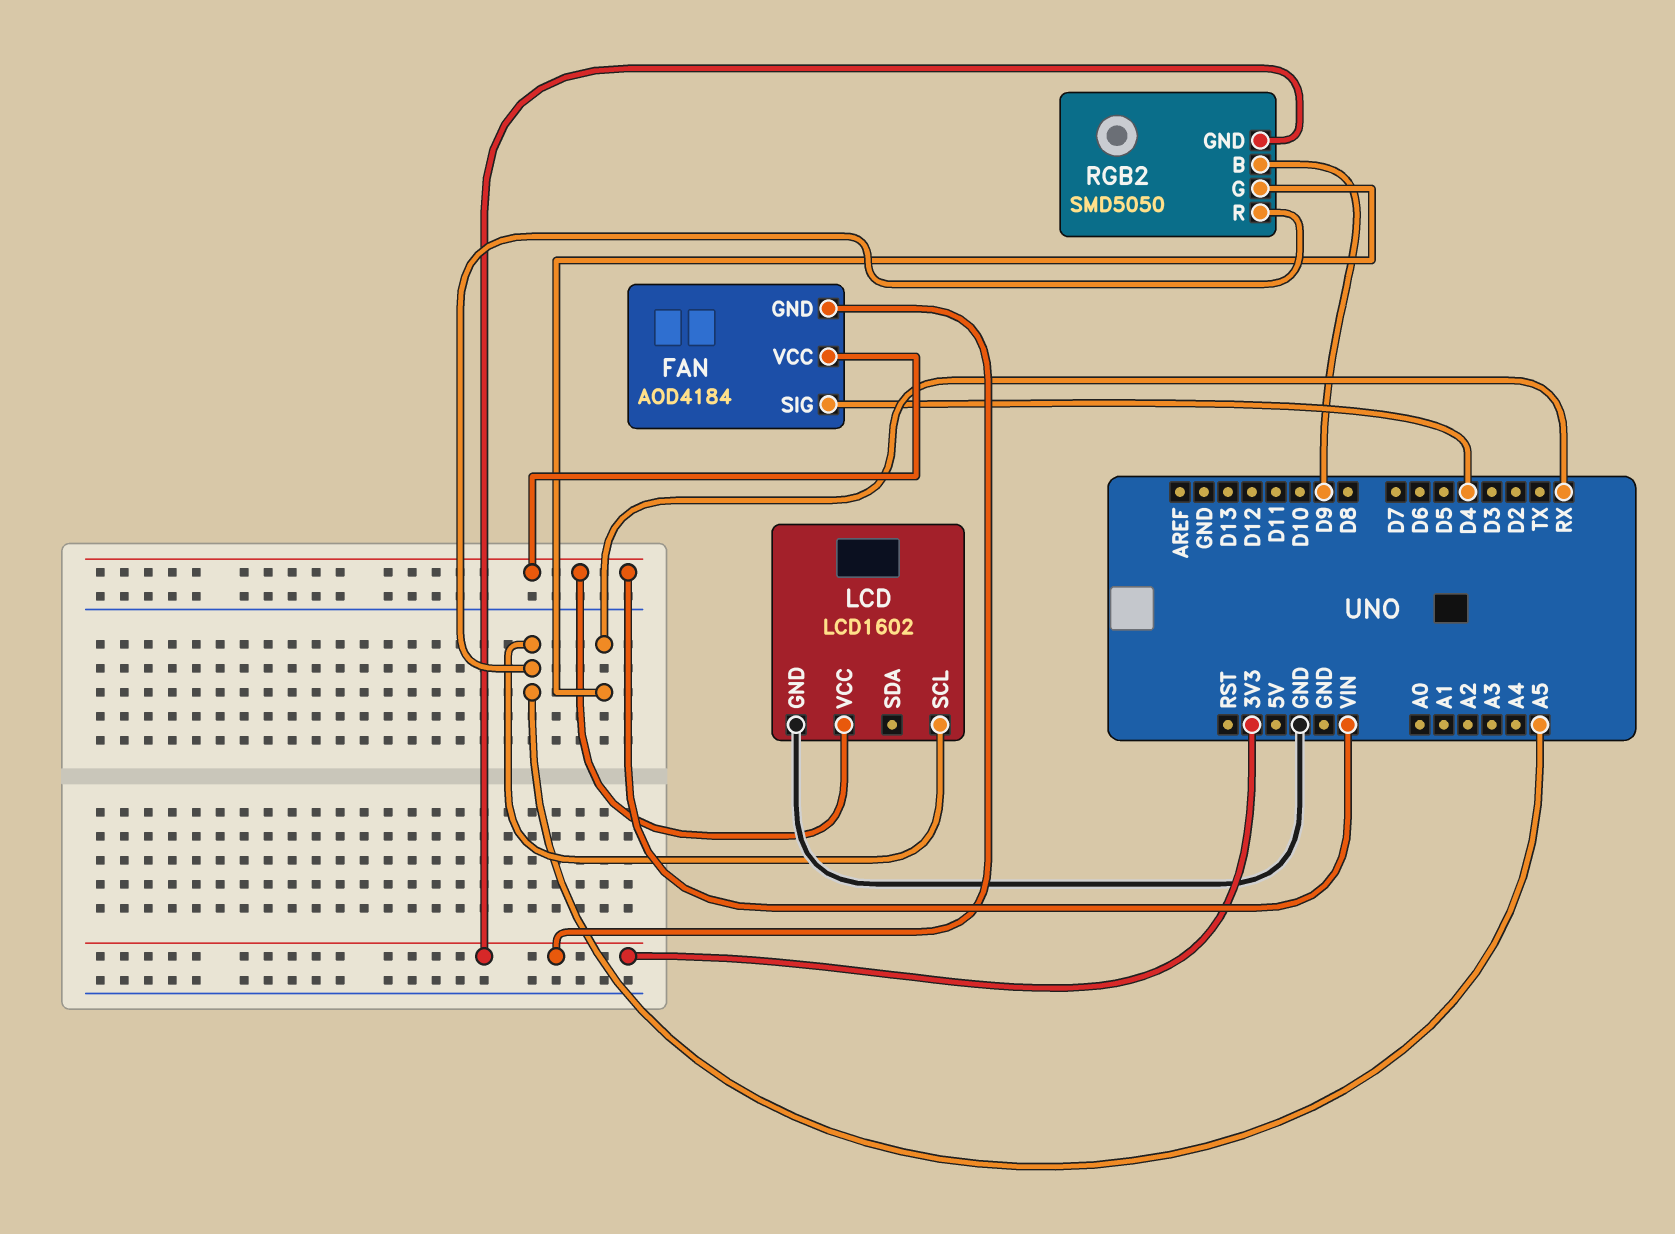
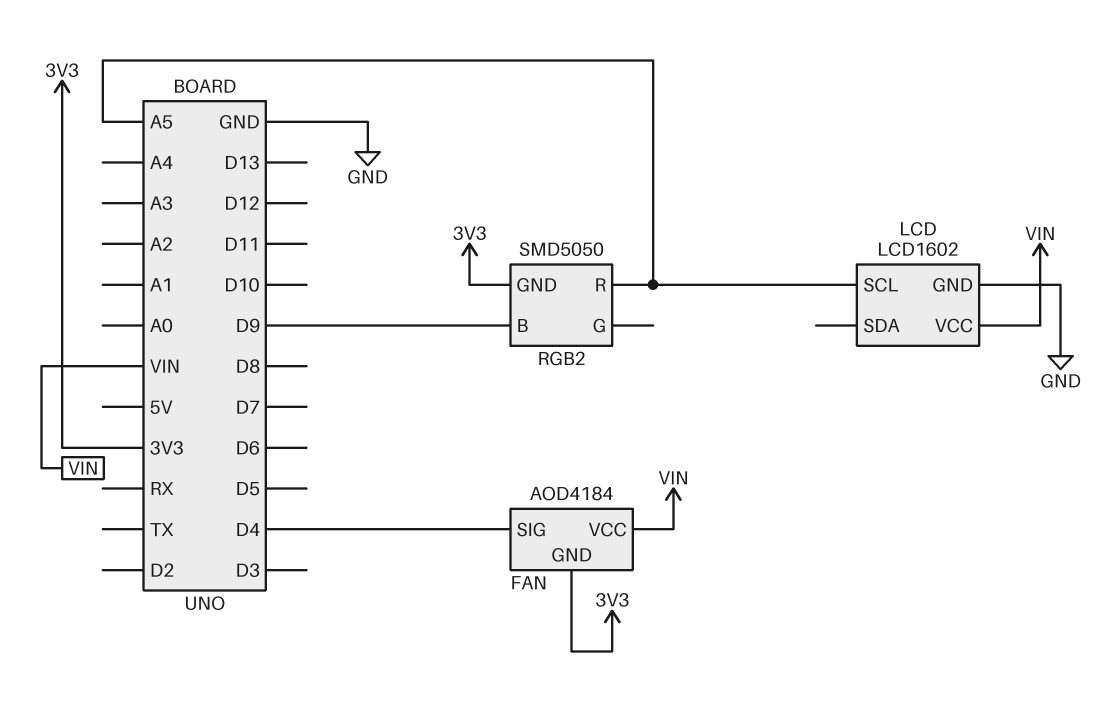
RGB2 pin G: RX -> none

